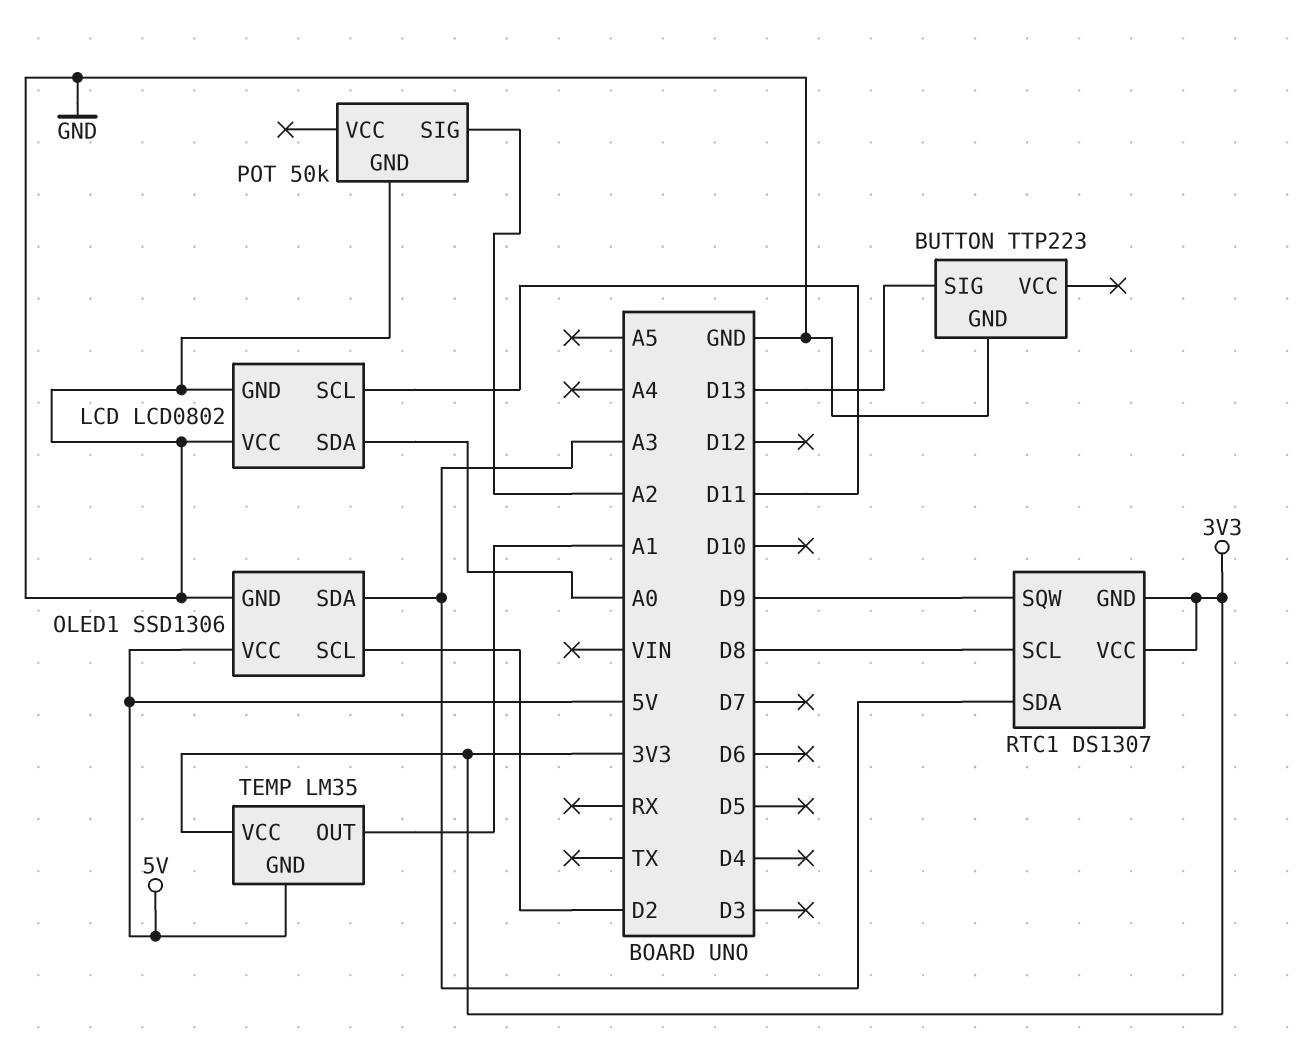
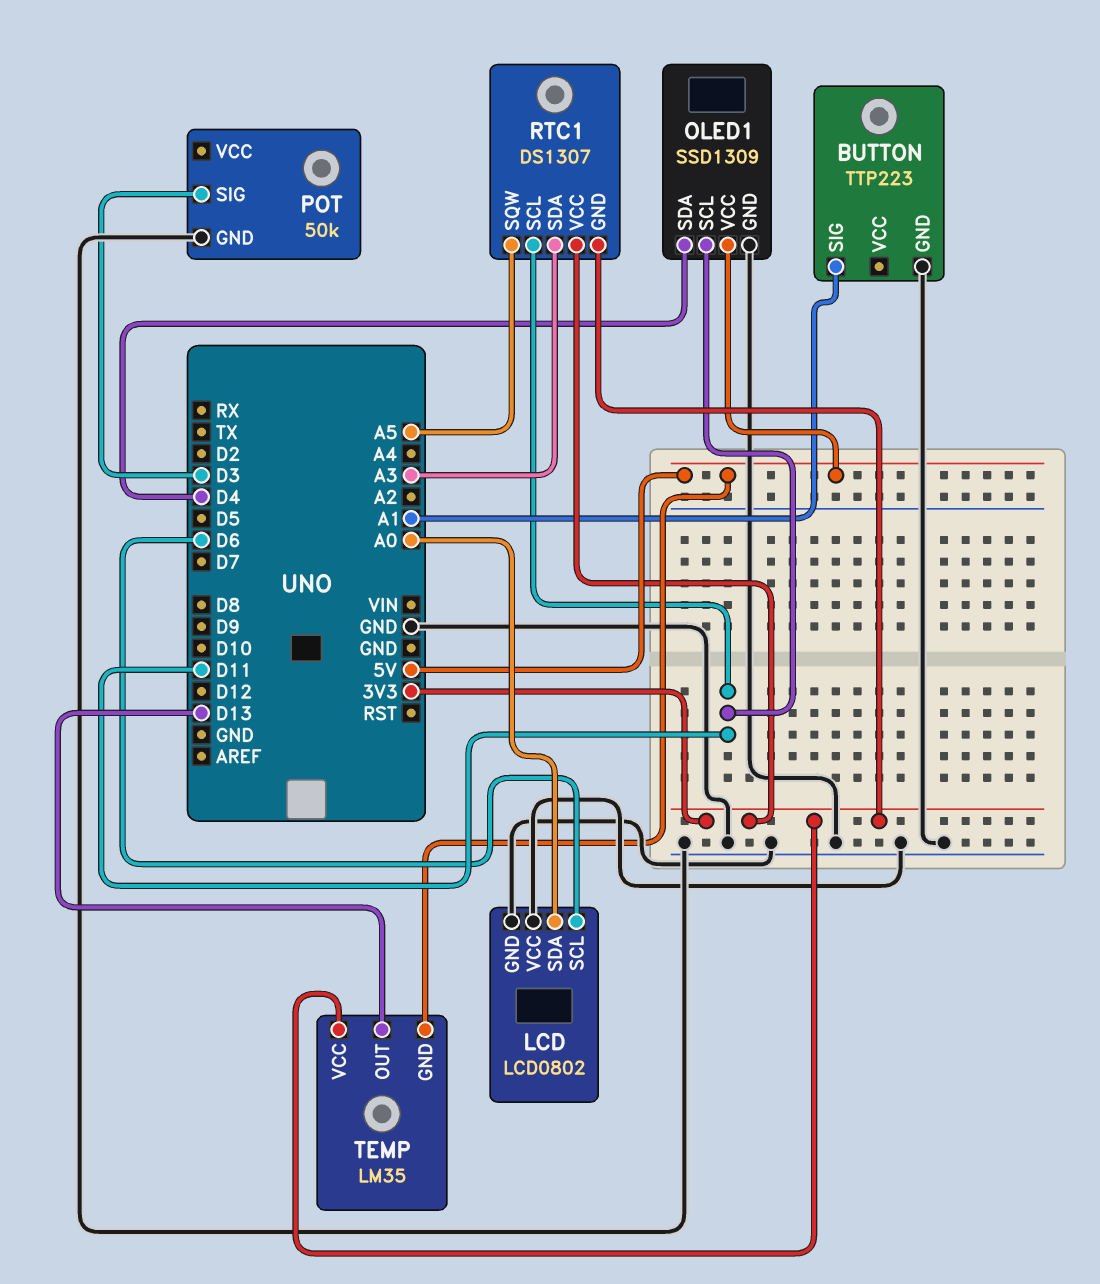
BUTTON pin SIG: D13 -> A1
LCD pin SCL: D11 -> D6
OLED1: SSD1306 -> SSD1309
OLED1 pin SCL: D2 -> D11
OLED1 pin SDA: A3 -> D4
POT pin SIG: A2 -> D3
RTC1 pin SCL: D8 -> D11
RTC1 pin SQW: D9 -> A5
TEMP pin OUT: A1 -> D13

